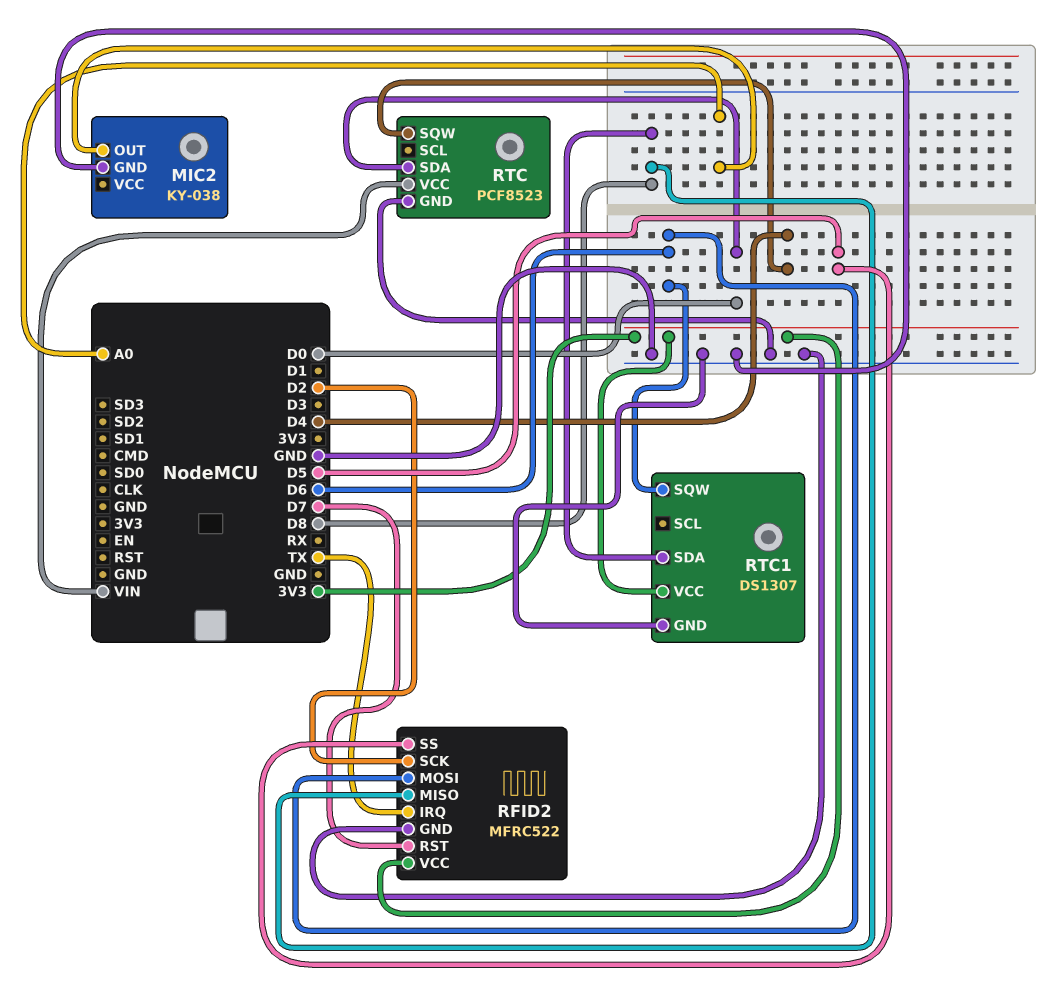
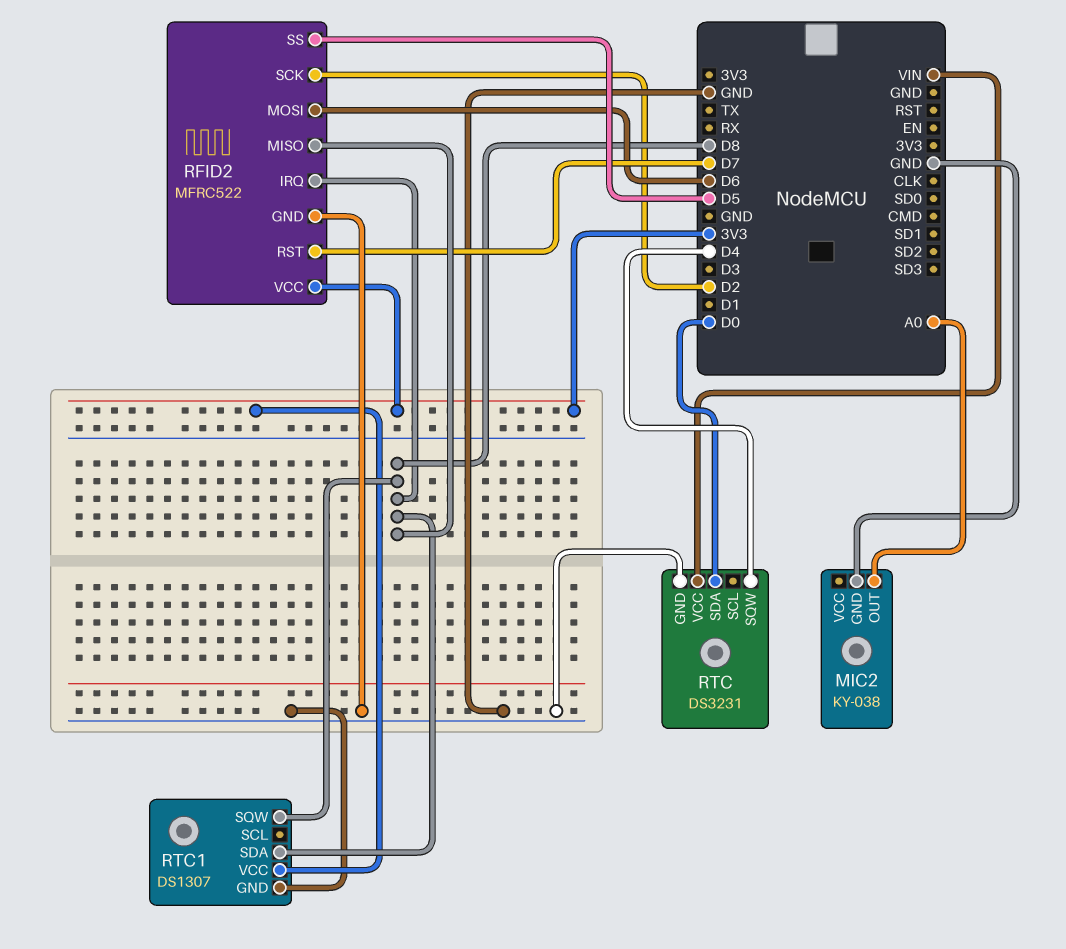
RFID2 pin IRQ: TX -> D8
RTC: PCF8523 -> DS3231
RTC1 pin SQW: D6 -> D8

